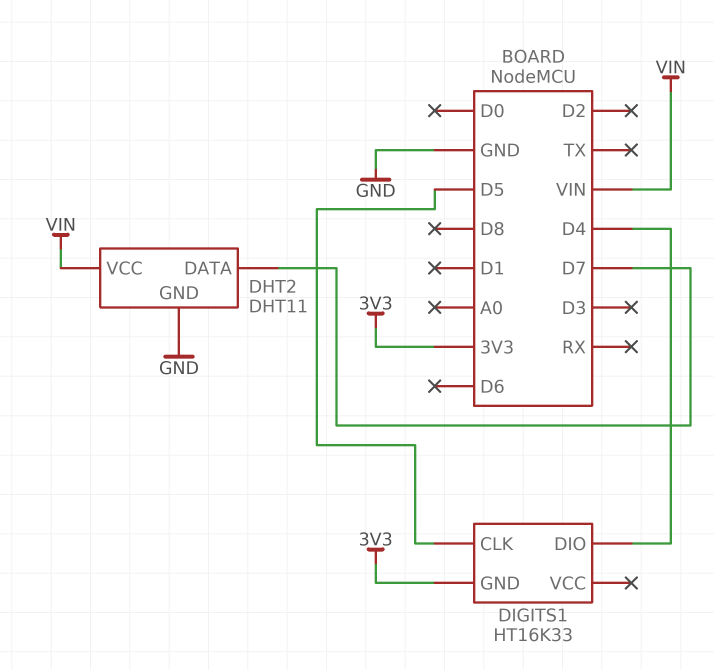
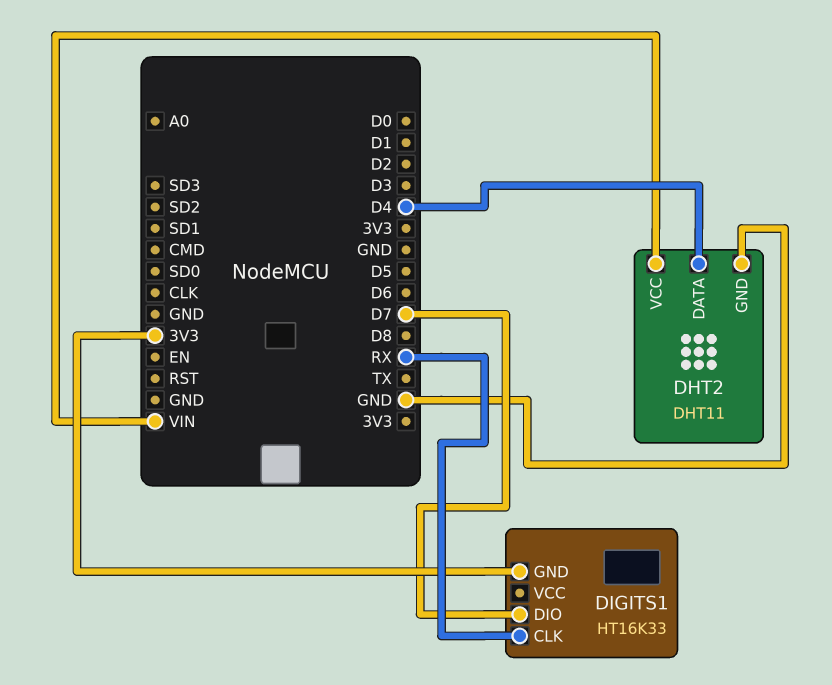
DHT2 pin DATA: D7 -> D4
DIGITS1 pin CLK: D5 -> RX
DIGITS1 pin DIO: D4 -> D7

